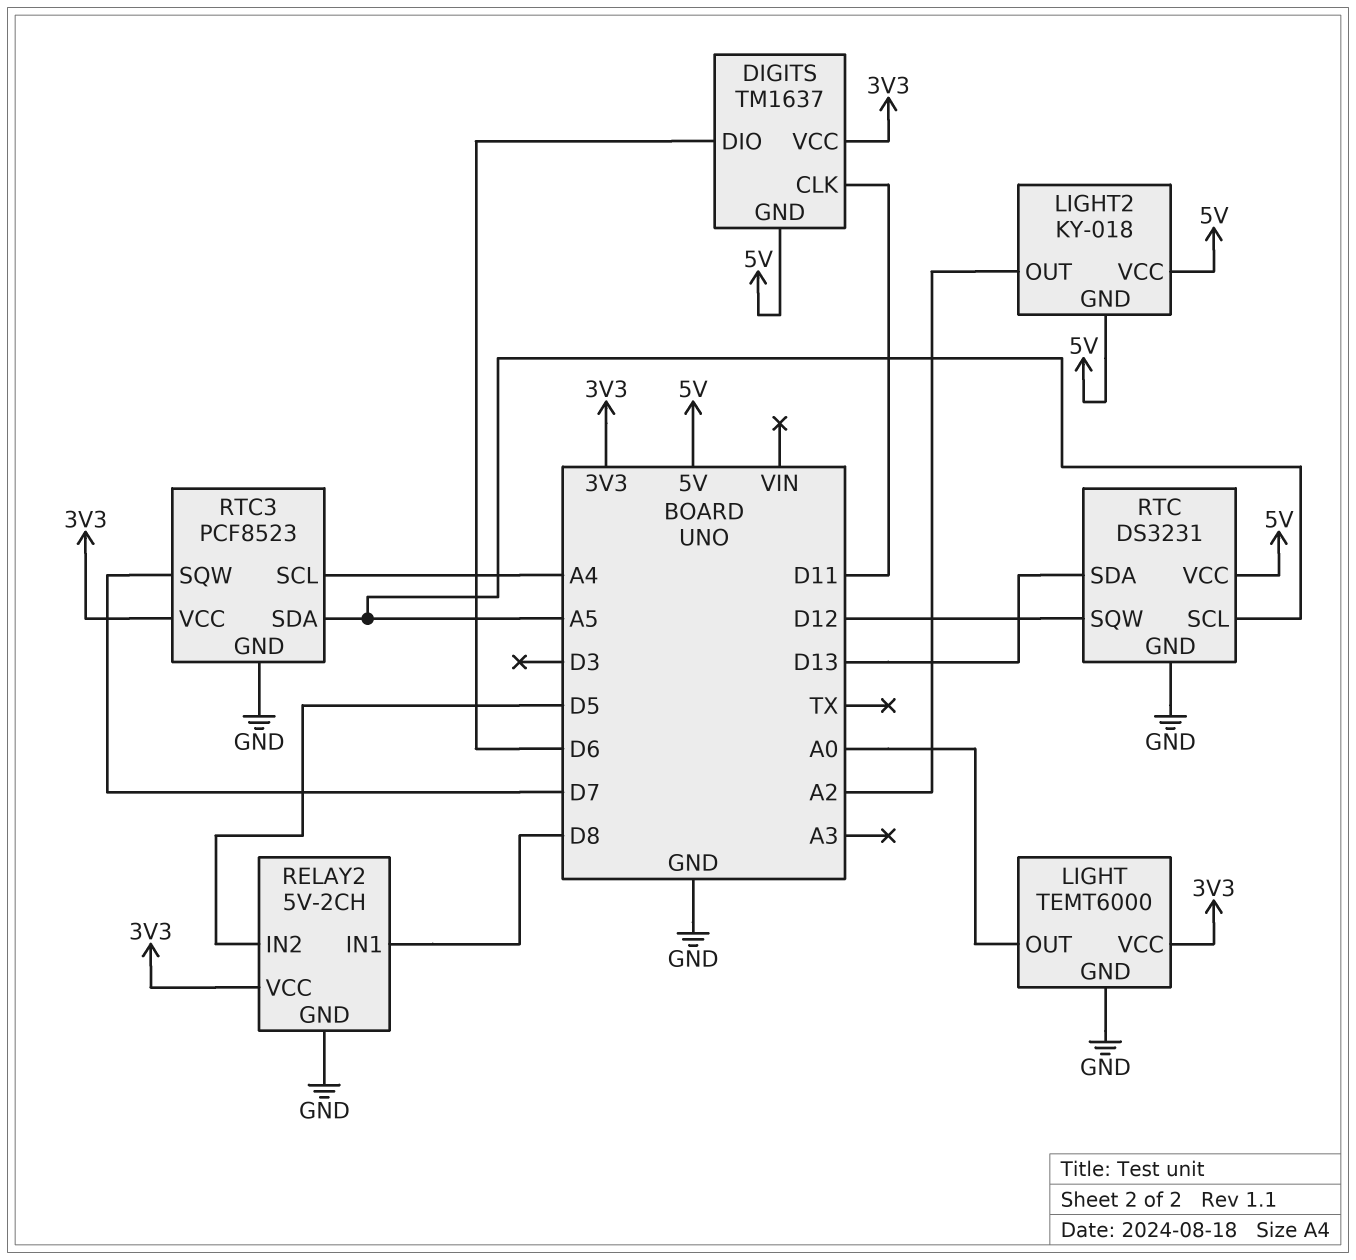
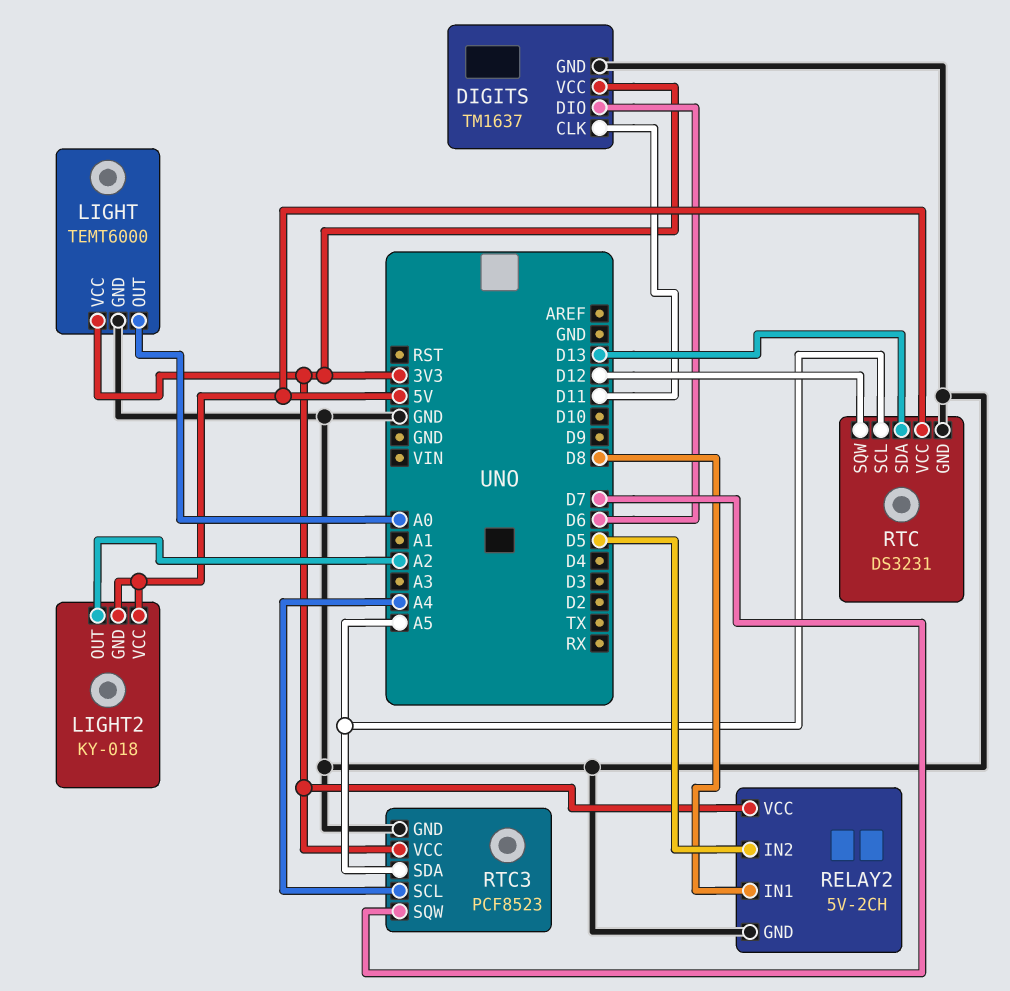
DIGITS pin GND: 5V -> GND

